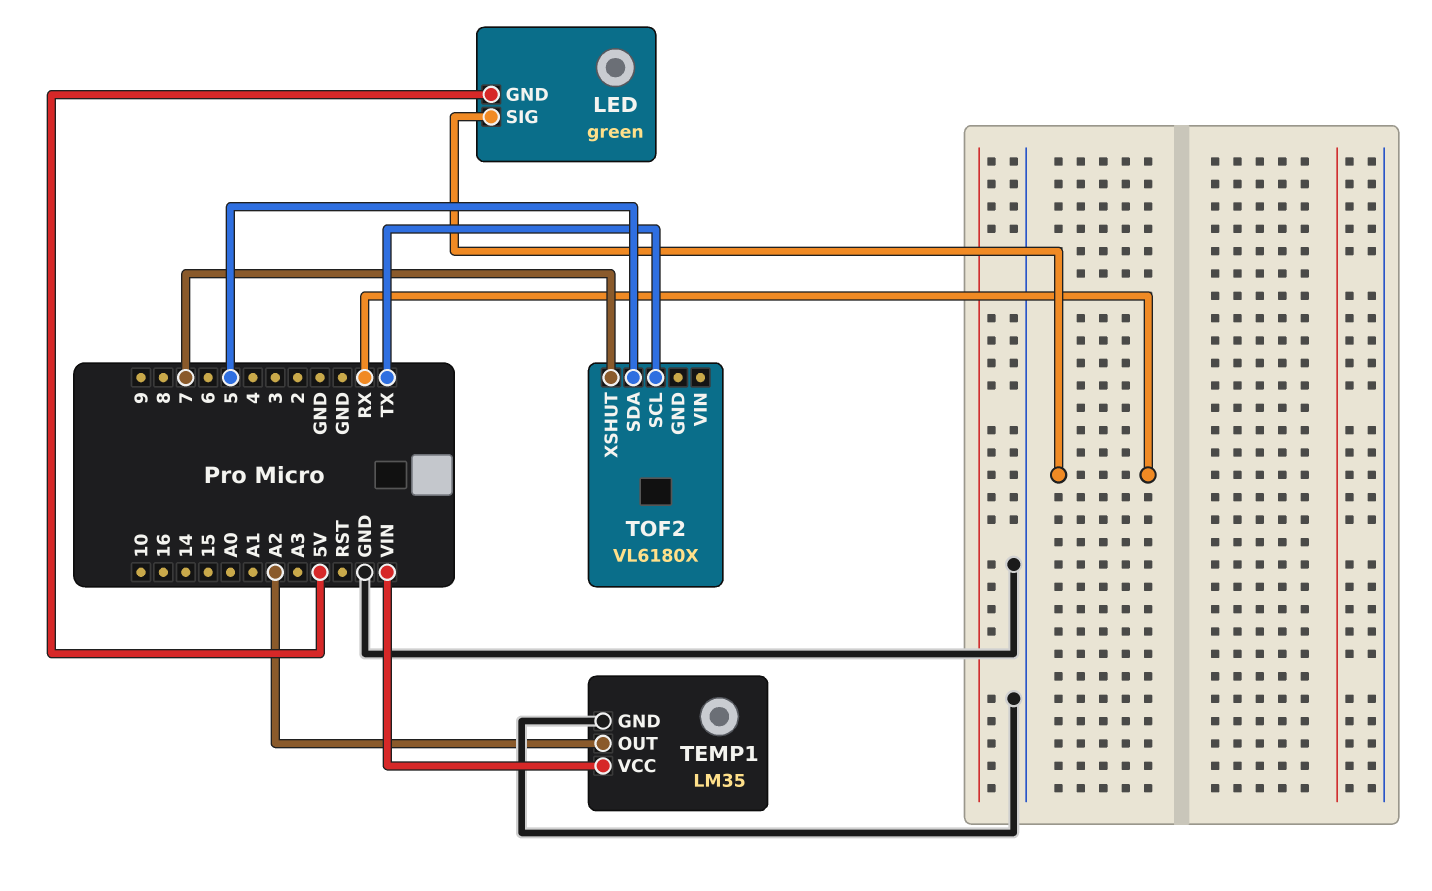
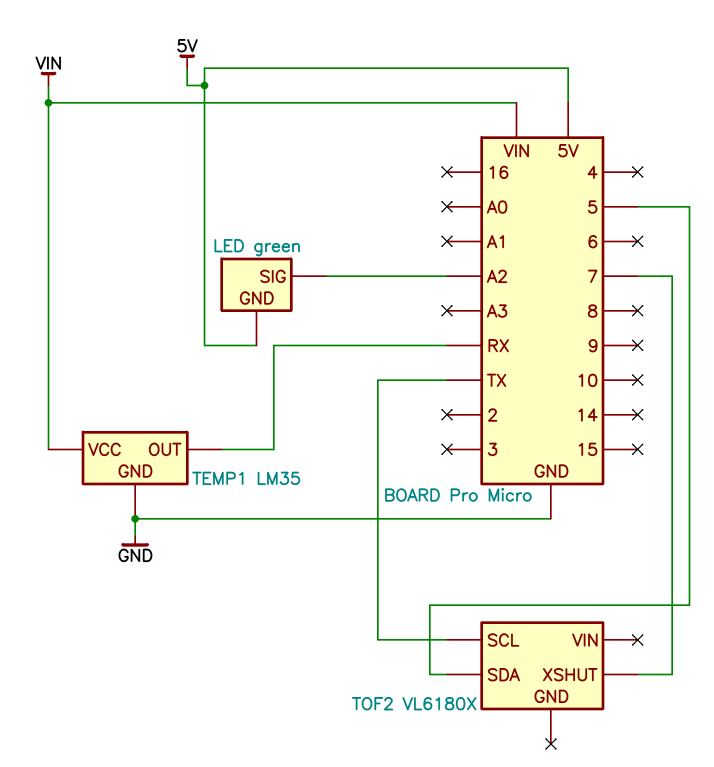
LED pin SIG: RX -> A2
TEMP1 pin OUT: A2 -> RX

